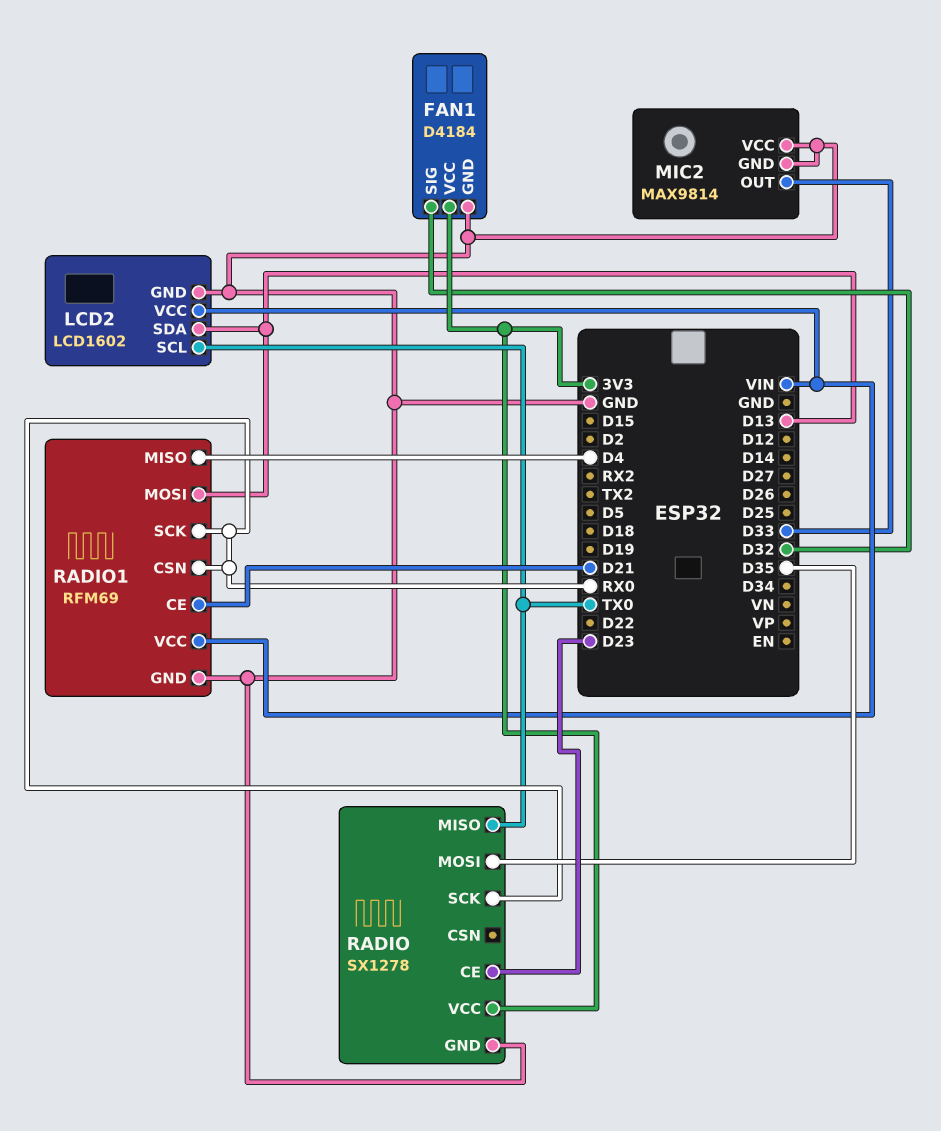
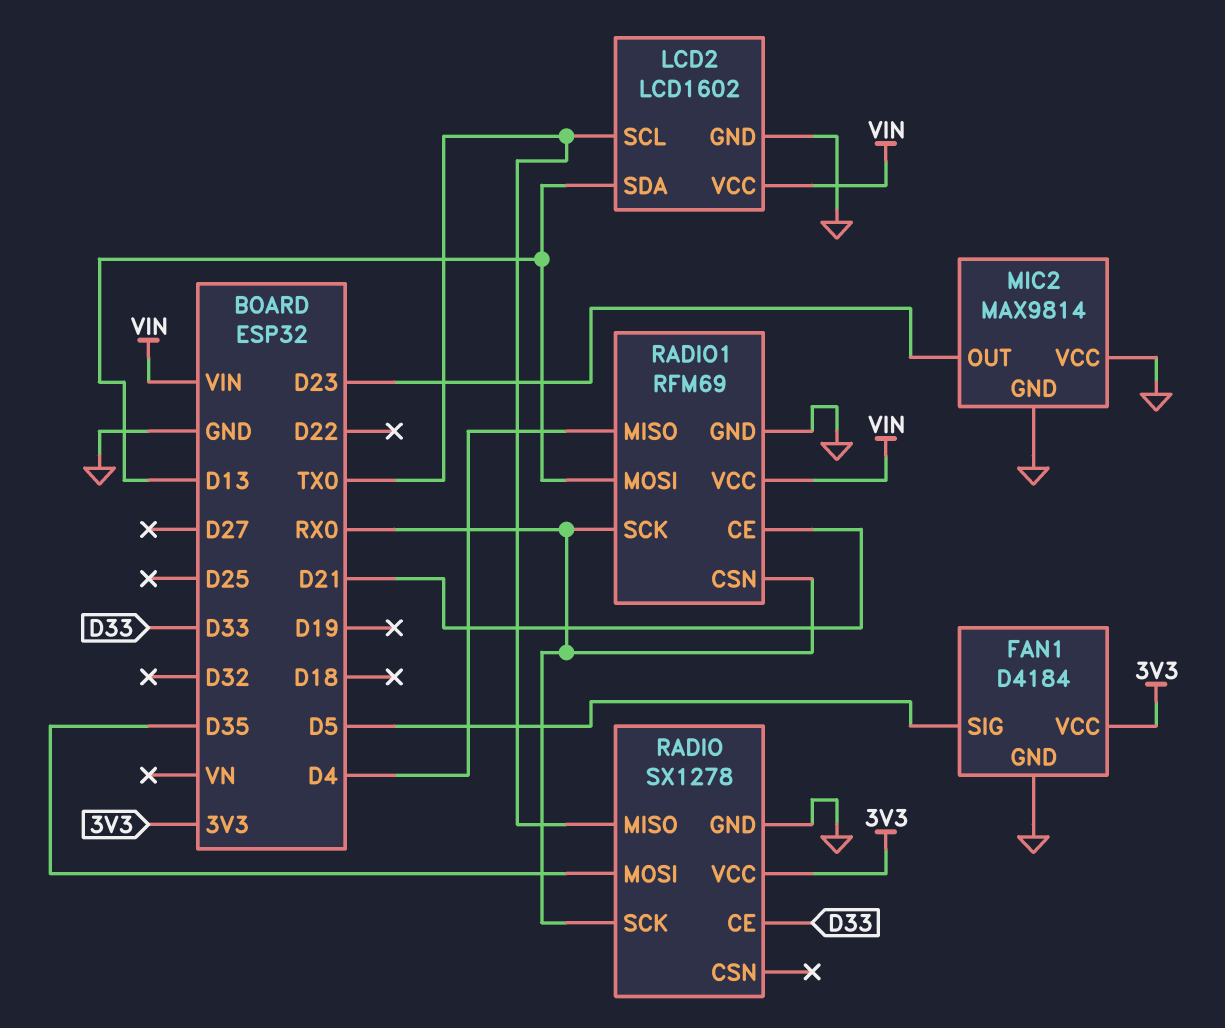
FAN1 pin SIG: D32 -> D5
MIC2 pin OUT: D33 -> D23
RADIO pin CE: D23 -> D33

